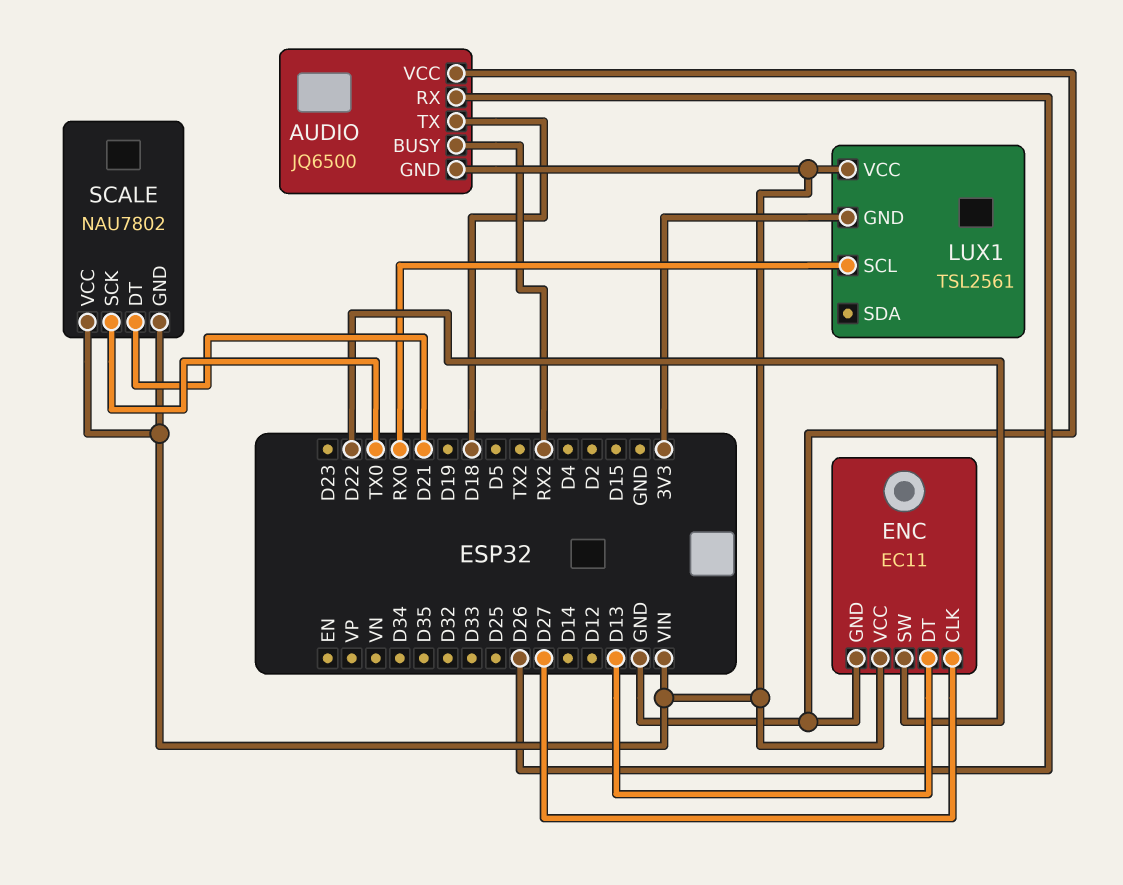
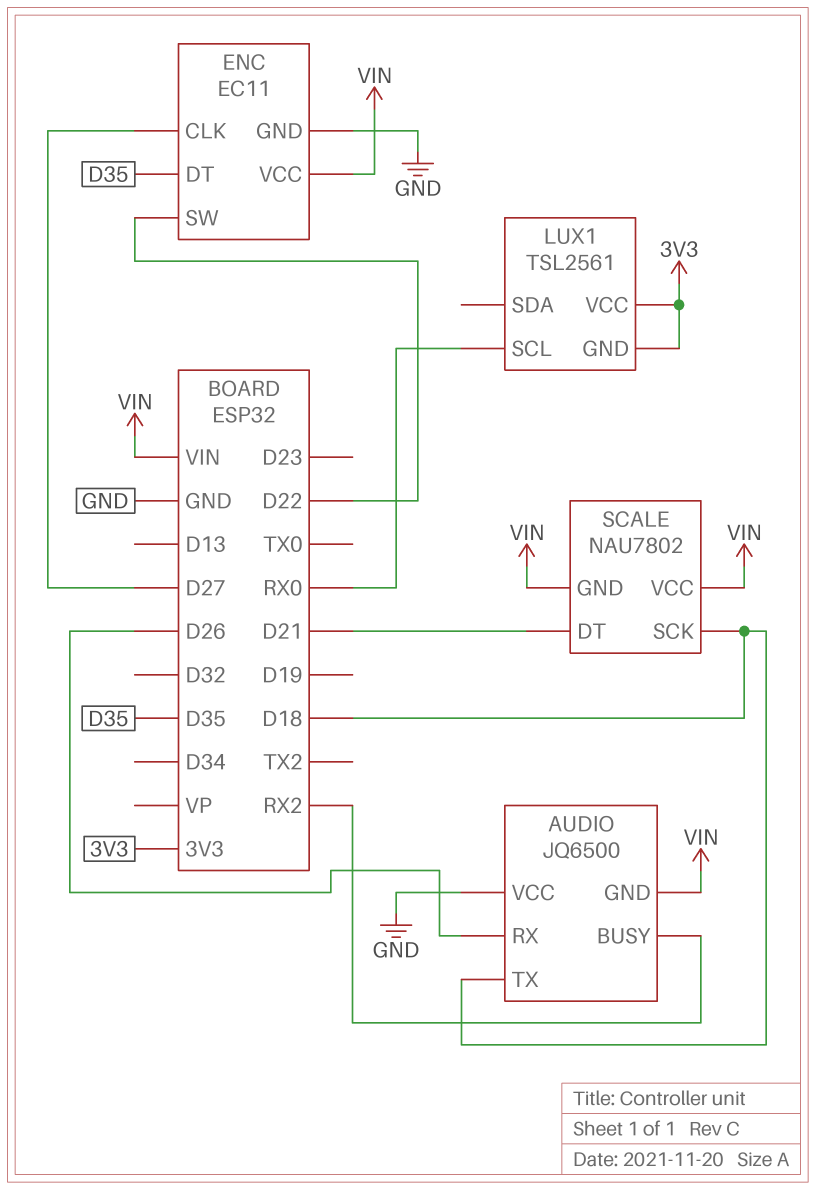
ENC pin DT: D13 -> D35
LUX1 pin VCC: VIN -> 3V3
SCALE pin SCK: TX0 -> D18

